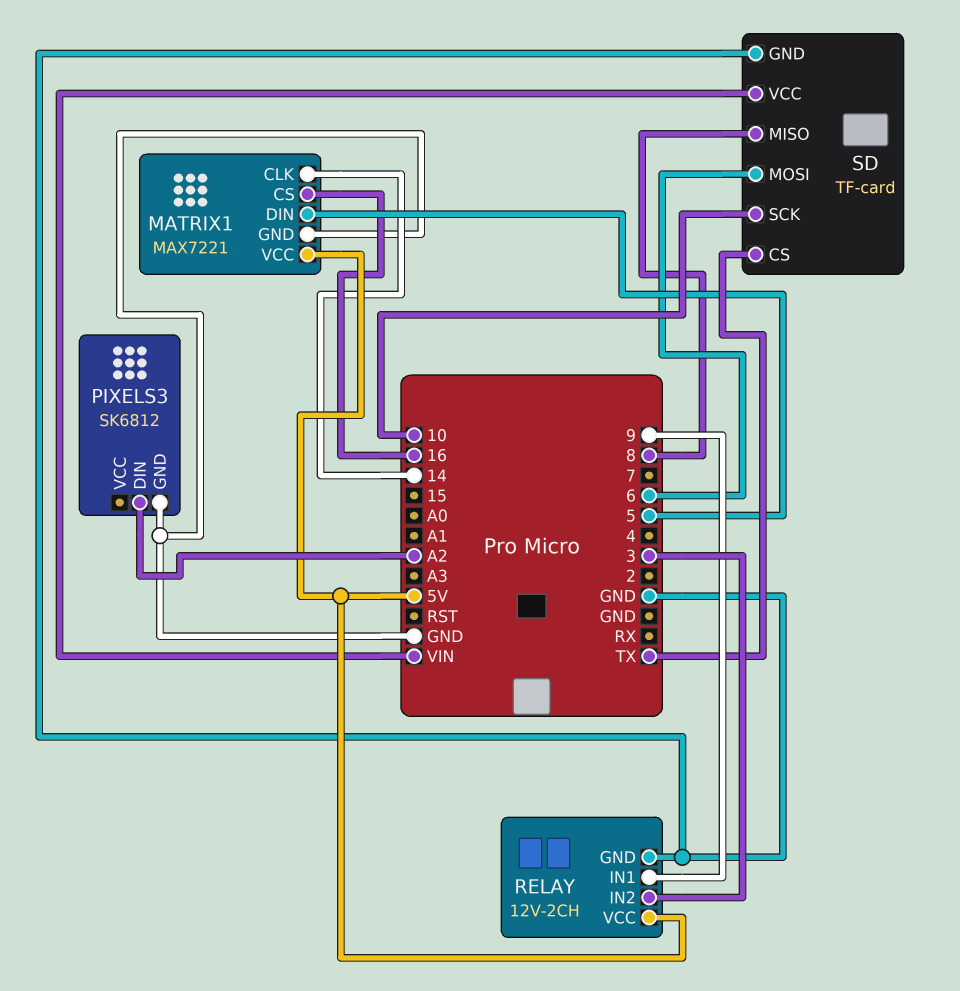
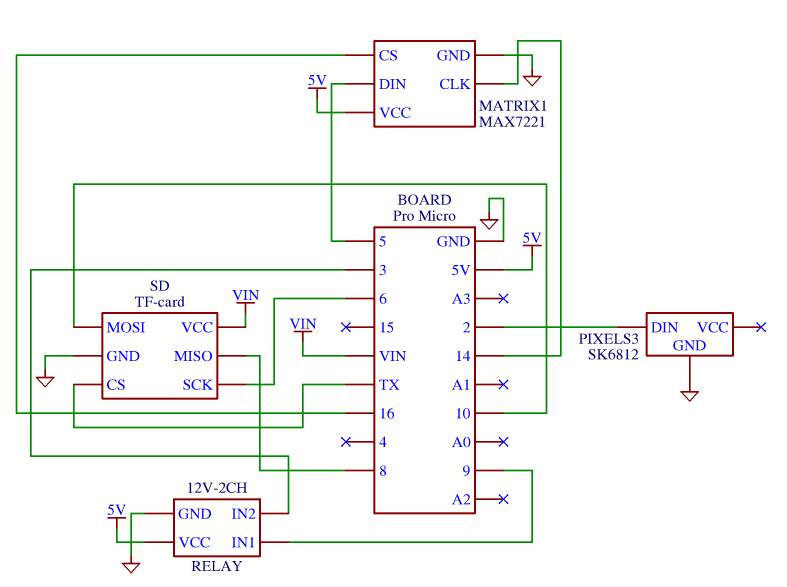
PIXELS3 pin DIN: A2 -> 2
SD pin MOSI: 6 -> 10
SD pin SCK: 10 -> 6

